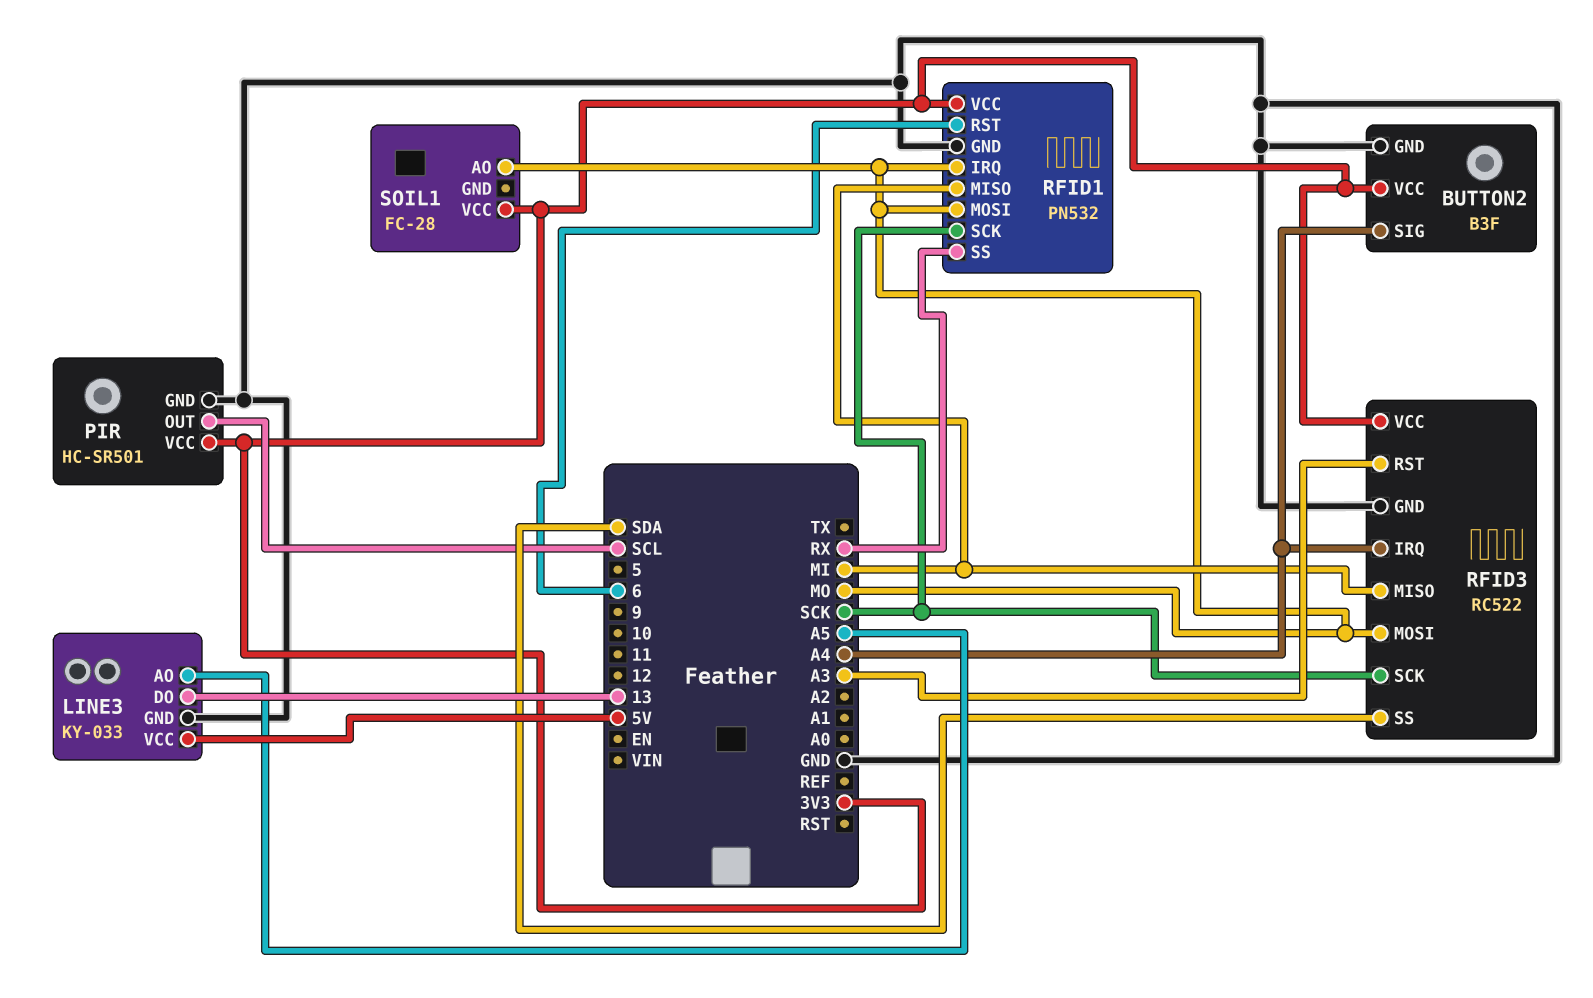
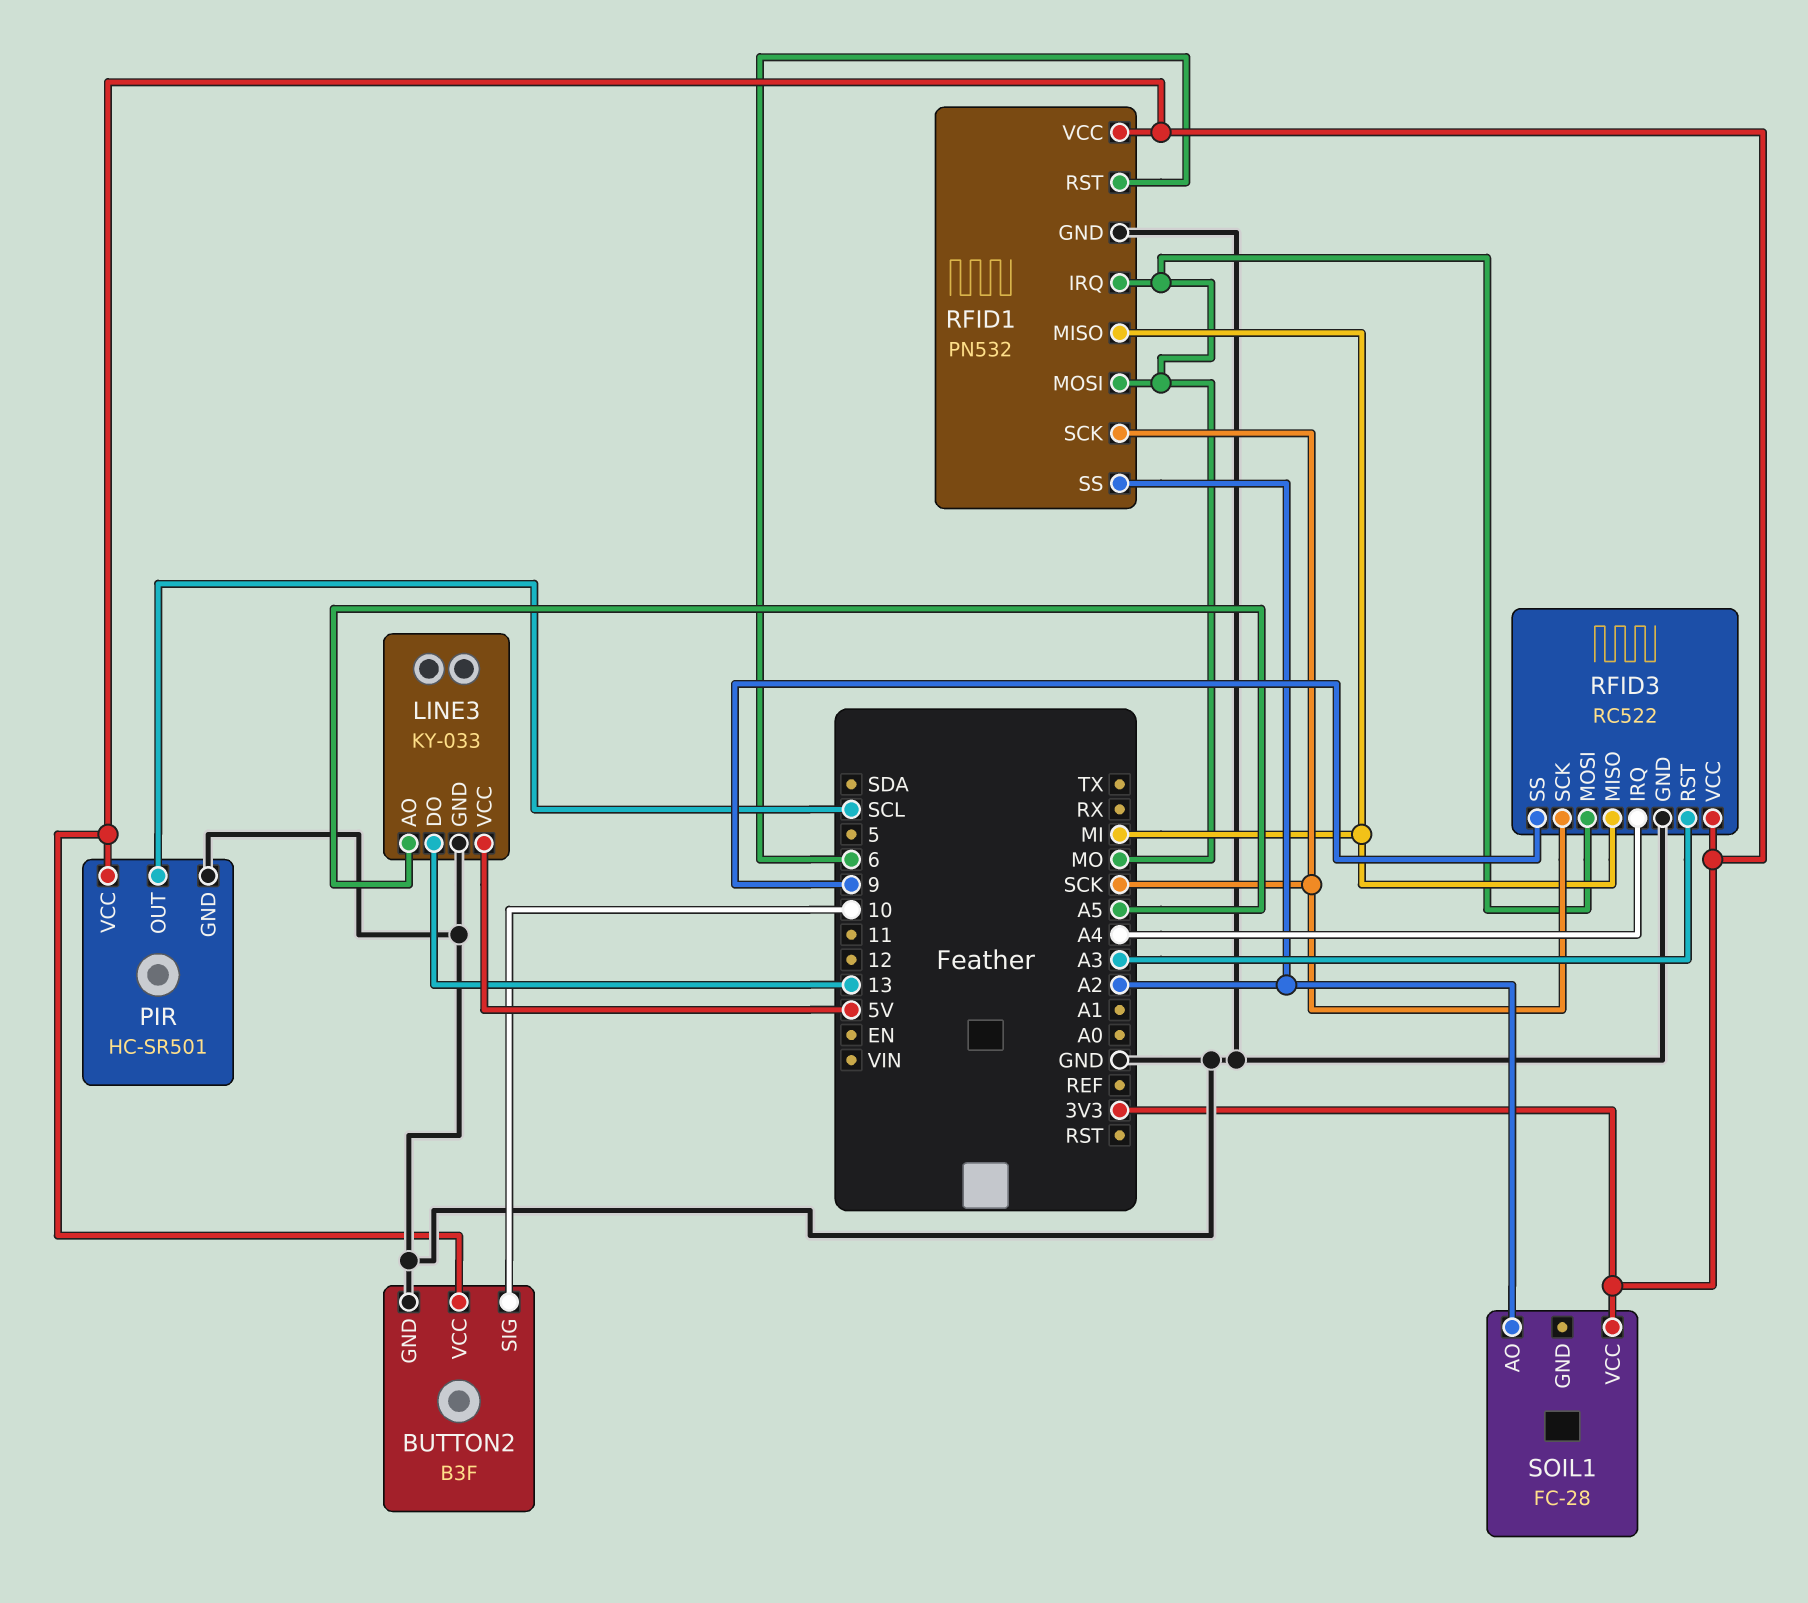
BUTTON2 pin SIG: A4 -> 10
RFID1 pin SS: RX -> A2
RFID3 pin SS: SDA -> 9
SOIL1 pin AO: MO -> A2

